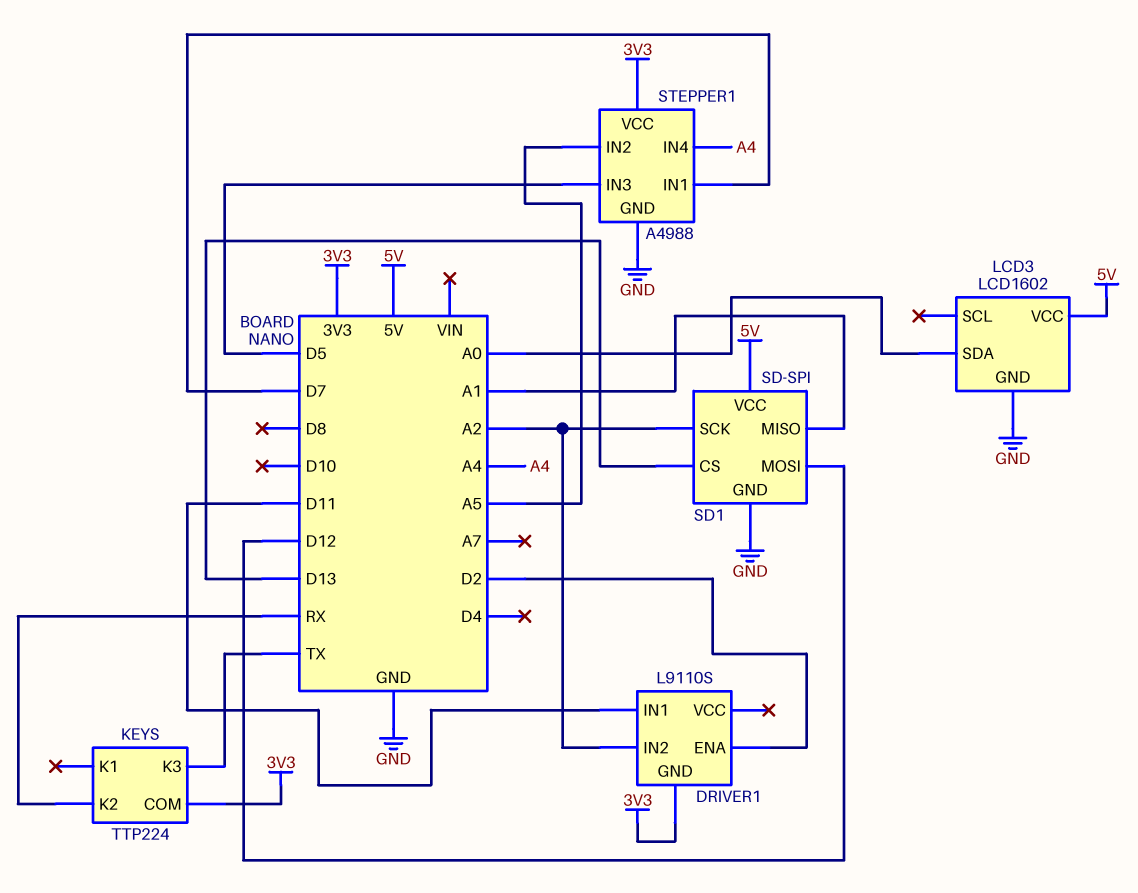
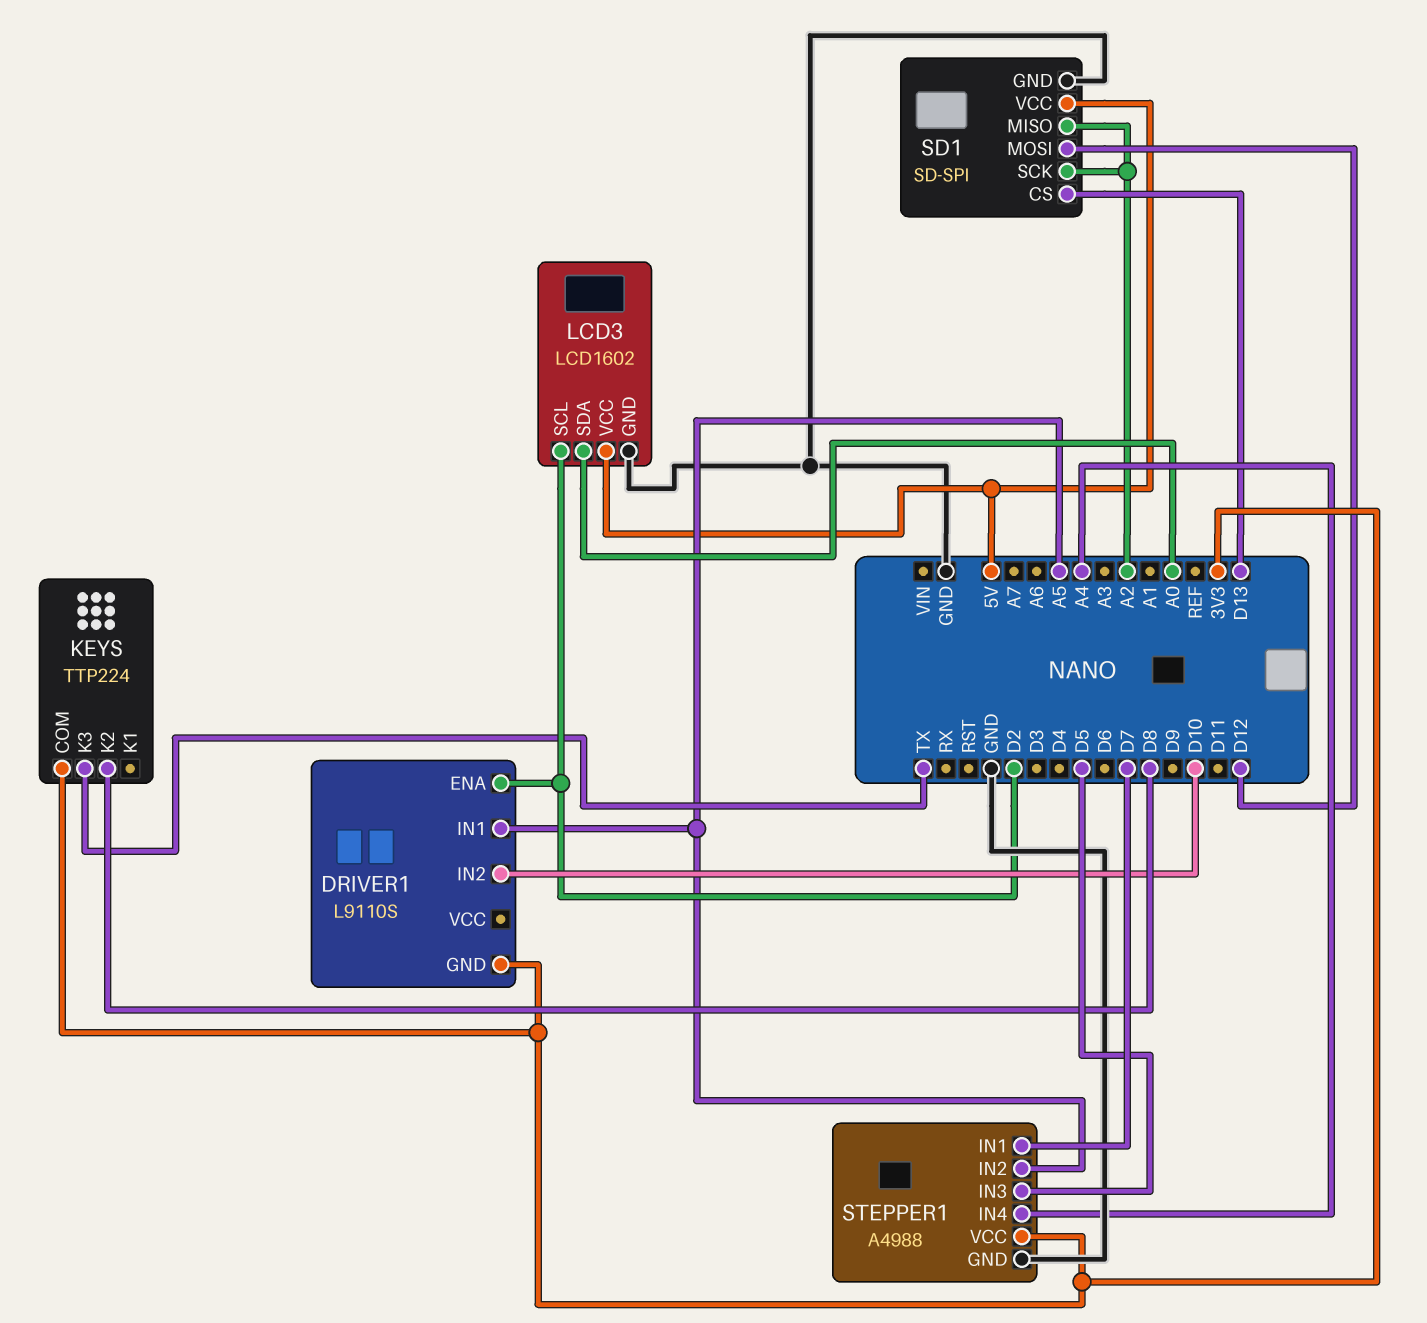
DRIVER1 pin IN1: D11 -> A5
DRIVER1 pin IN2: A2 -> D10
KEYS pin K2: RX -> D8
LCD3 pin SCL: none -> D2
SD1 pin MISO: A1 -> A2

